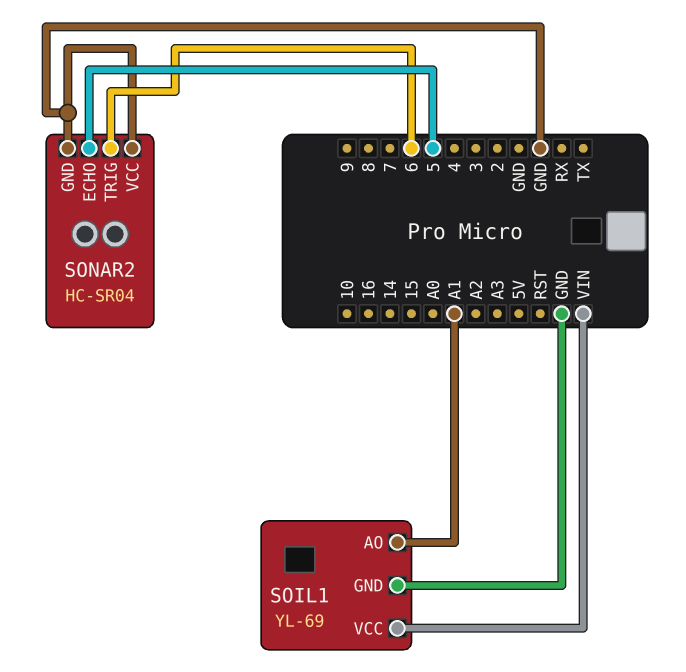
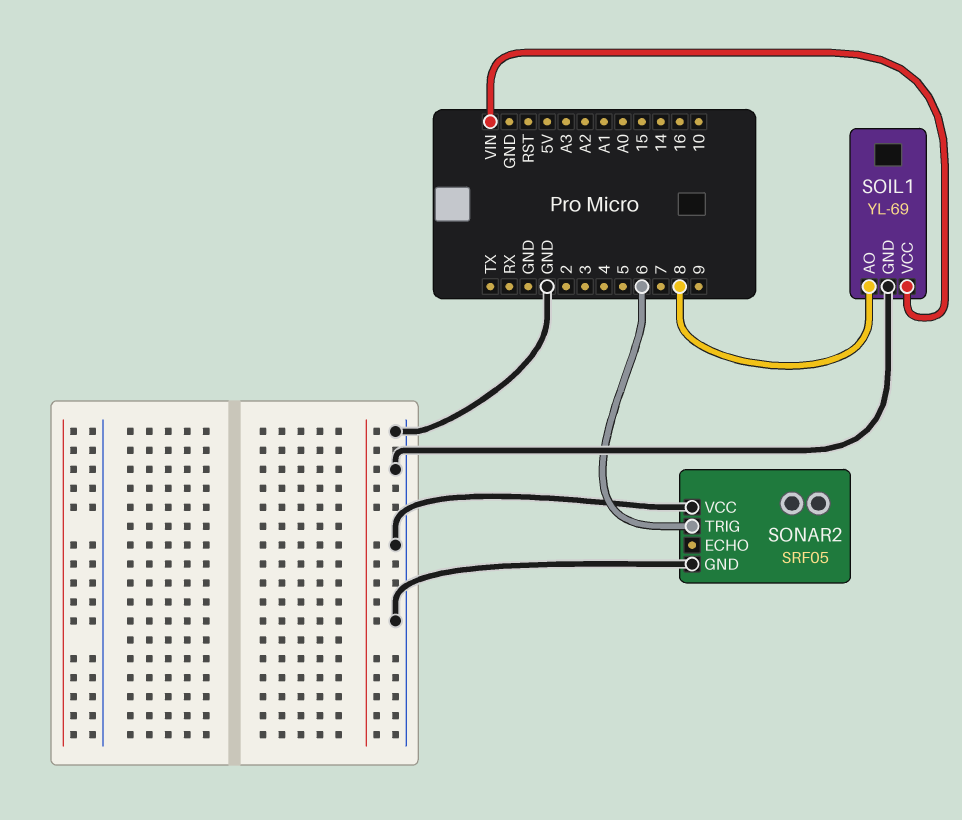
SOIL1 pin AO: A1 -> 8
SONAR2: HC-SR04 -> SRF05
SONAR2 pin ECHO: 5 -> none

